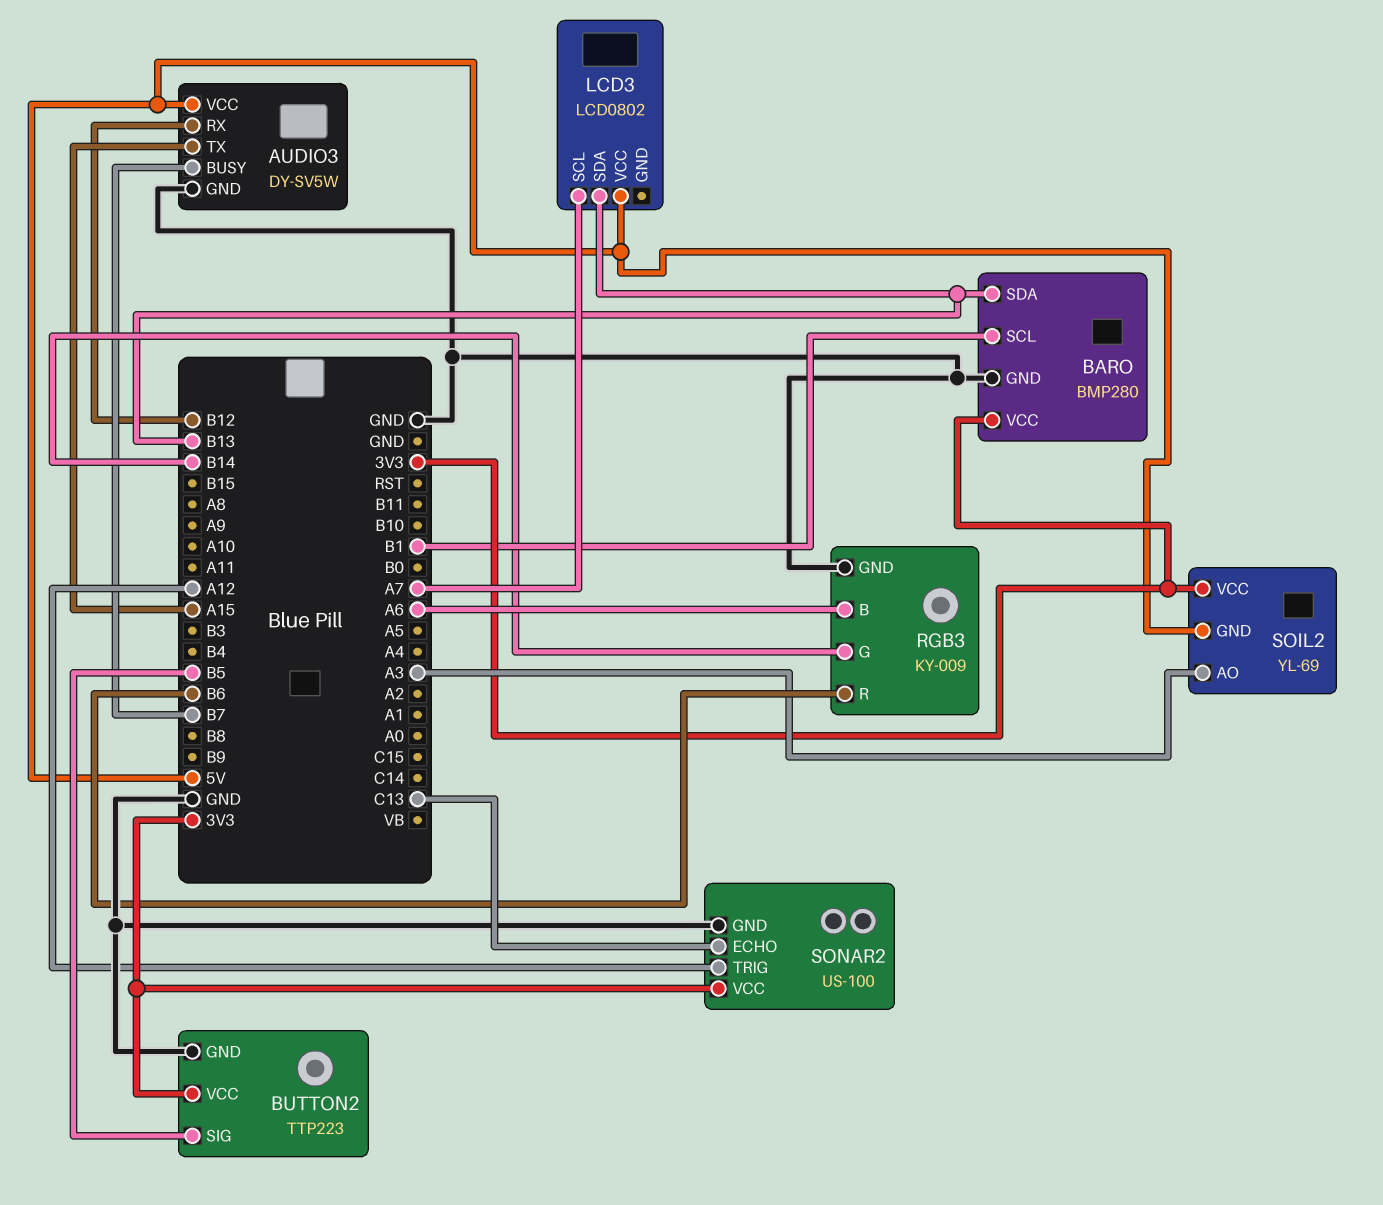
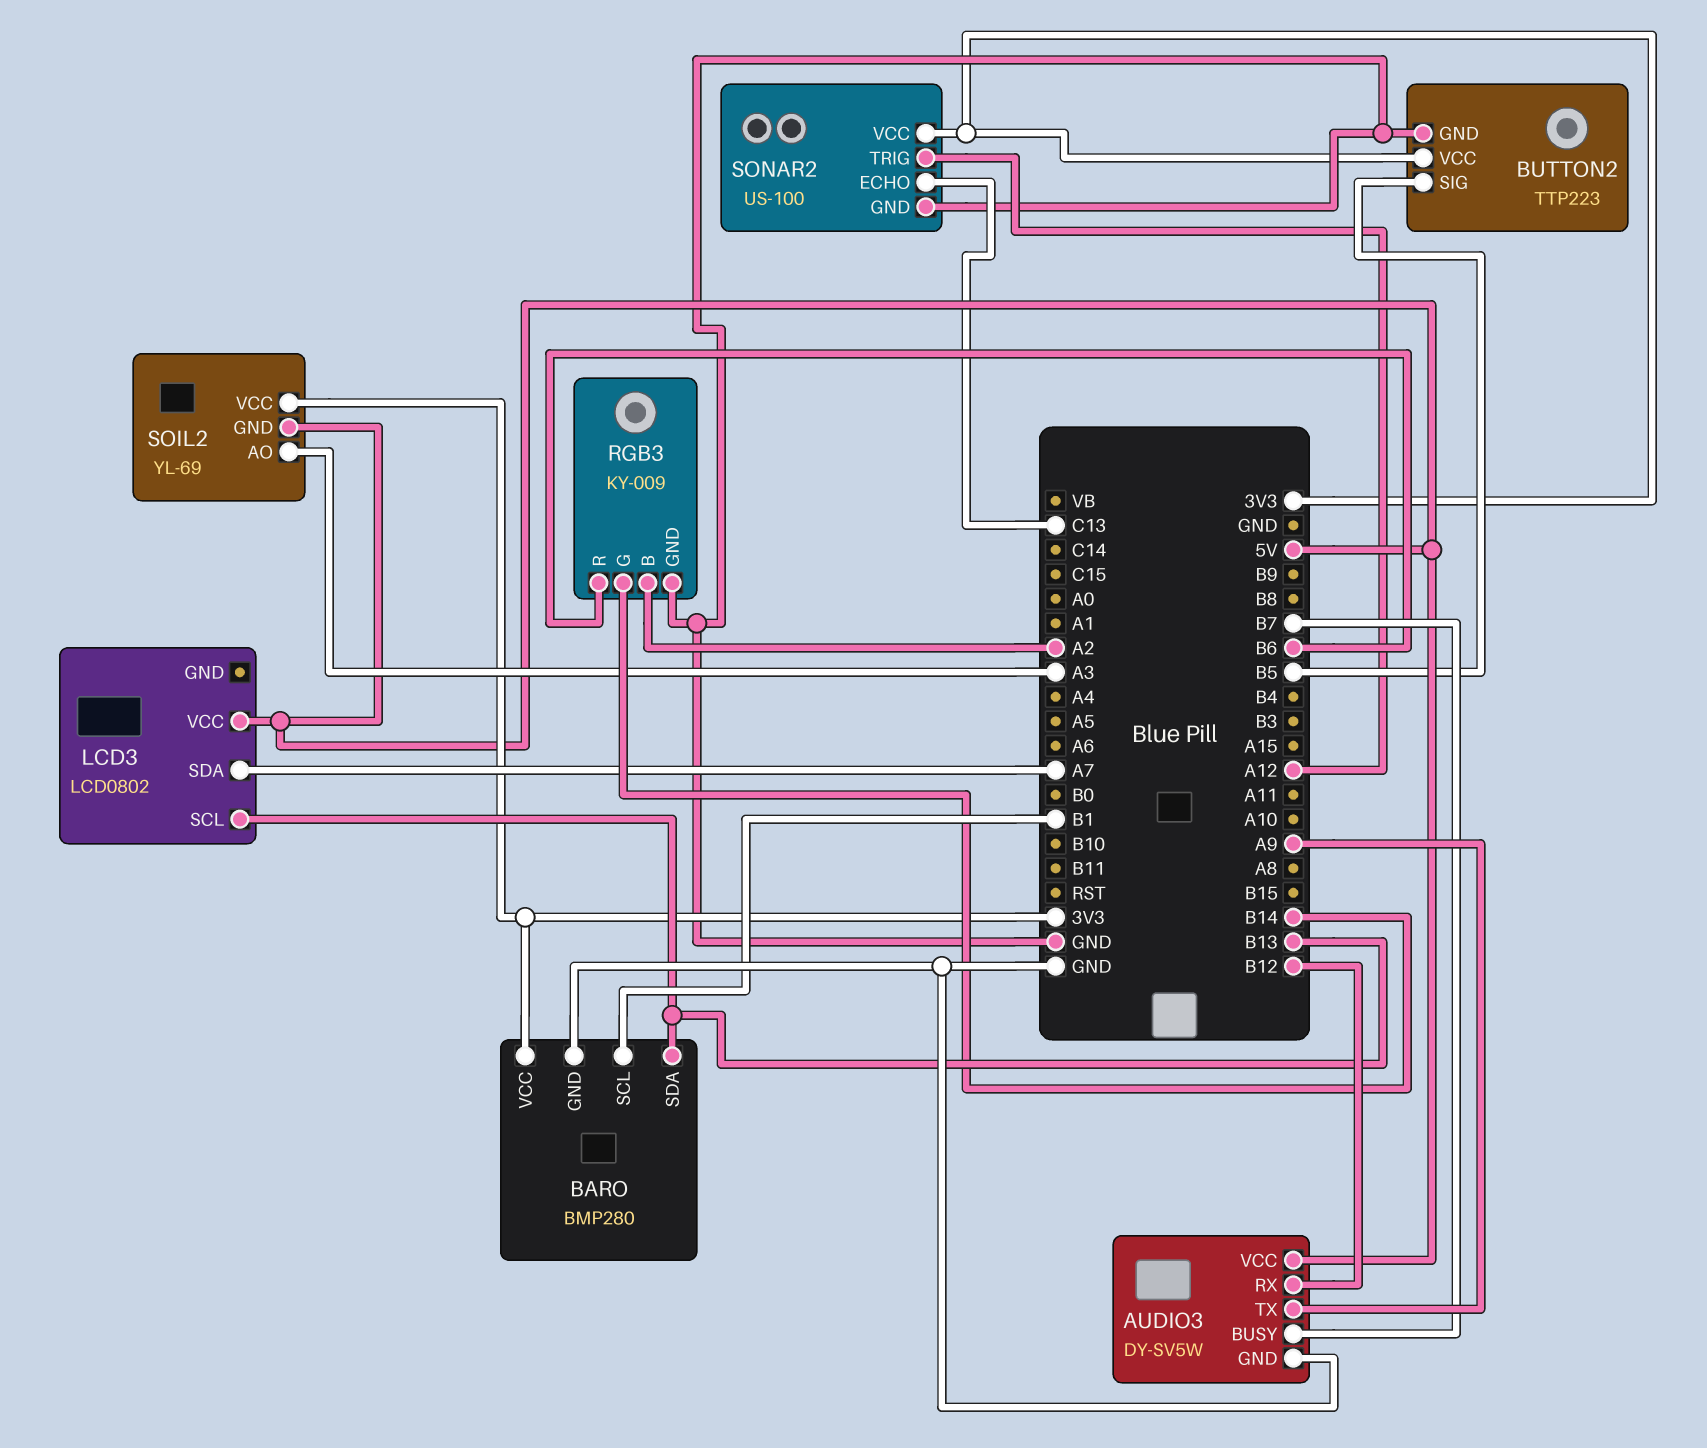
AUDIO3 pin TX: A15 -> A9
LCD3 pin SCL: A7 -> B13
LCD3 pin SDA: B13 -> A7
RGB3 pin B: A6 -> A2

